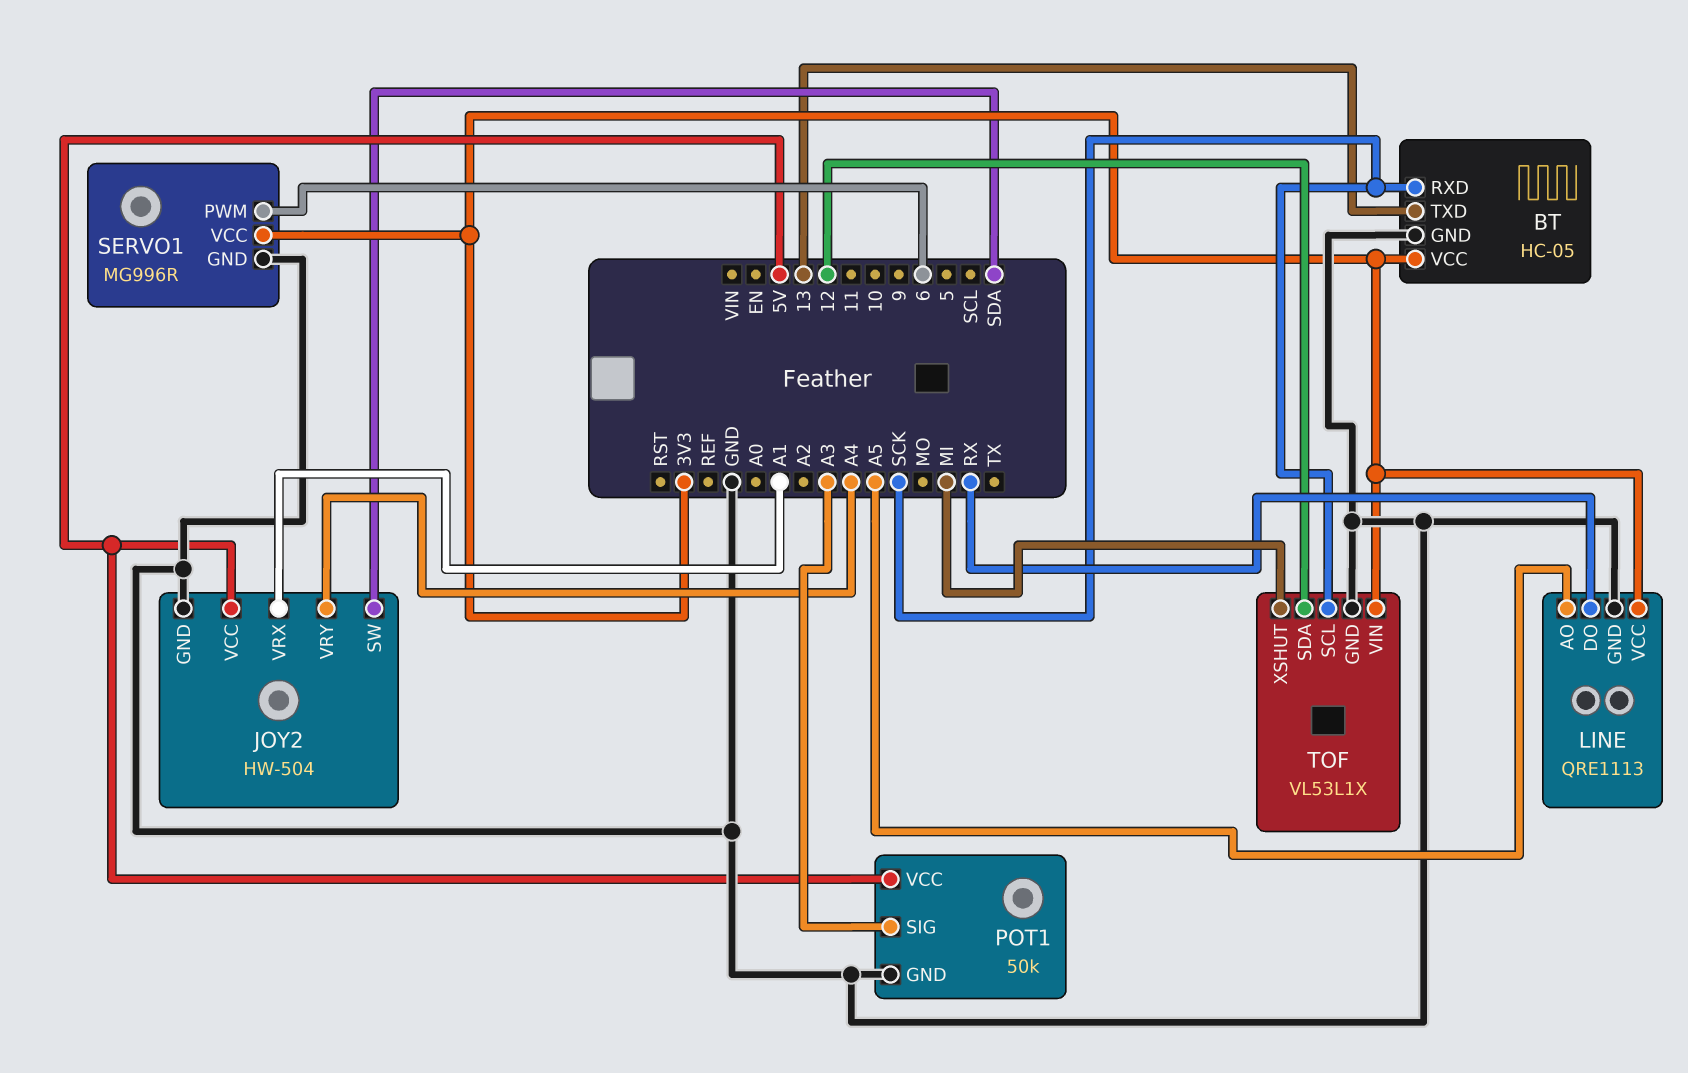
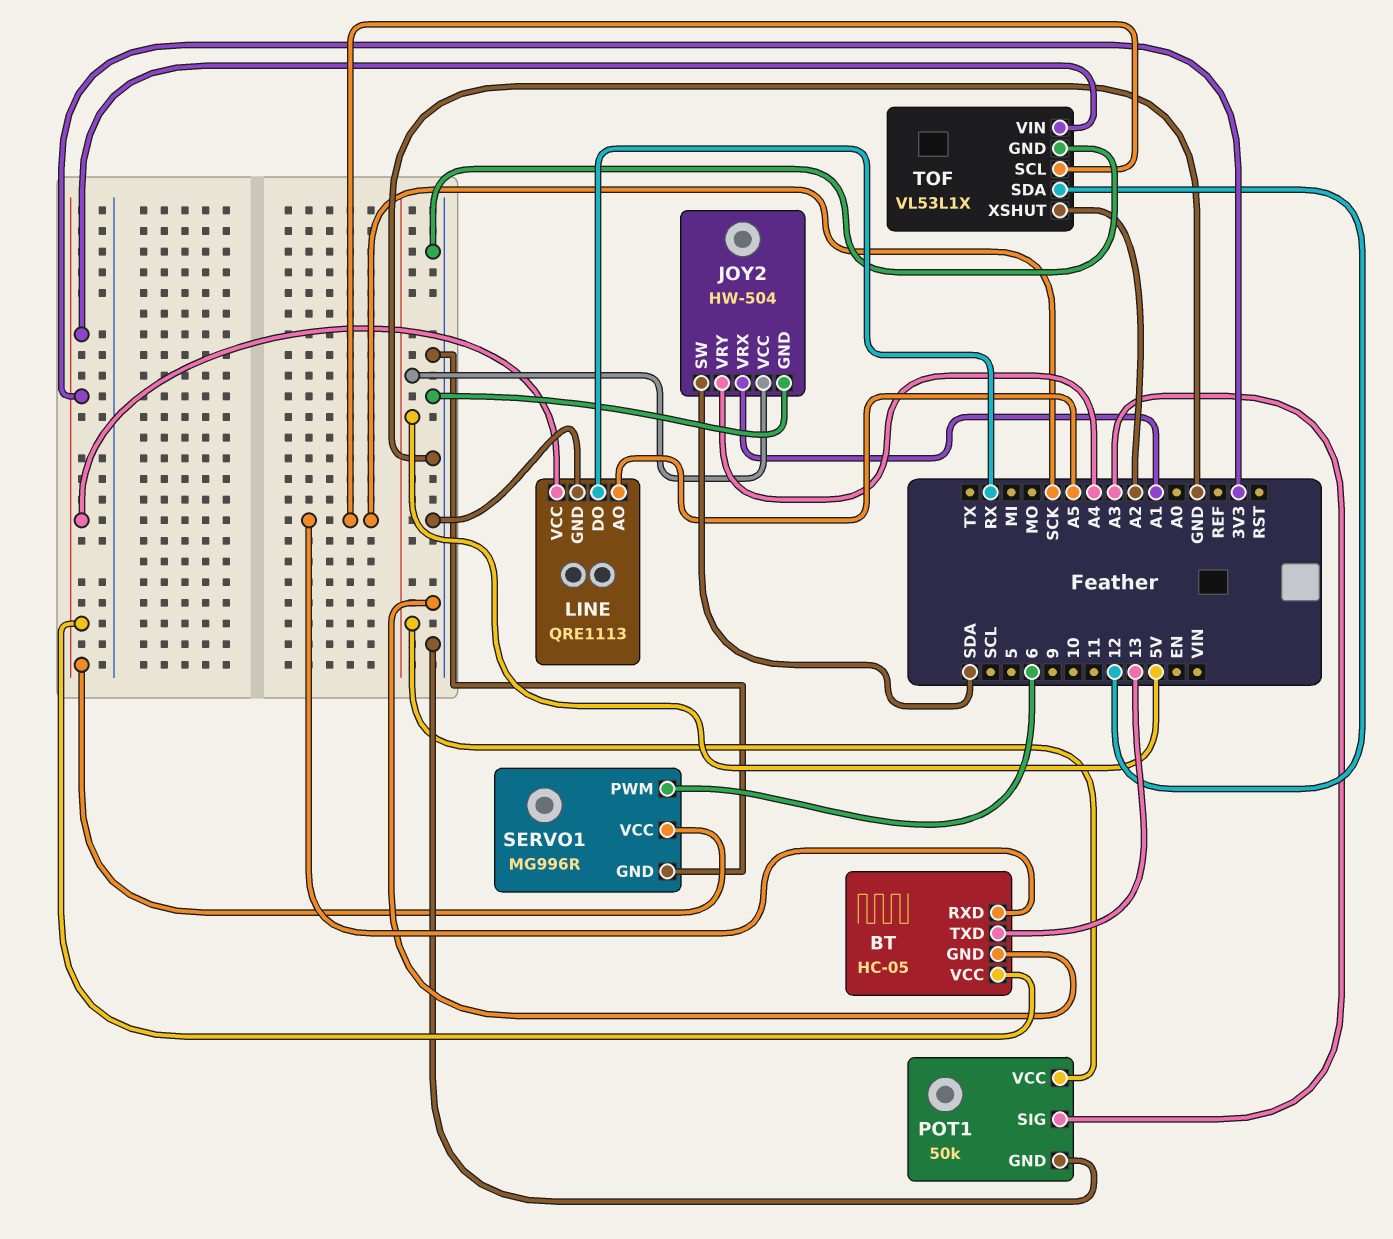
TOF pin XSHUT: MI -> A2

